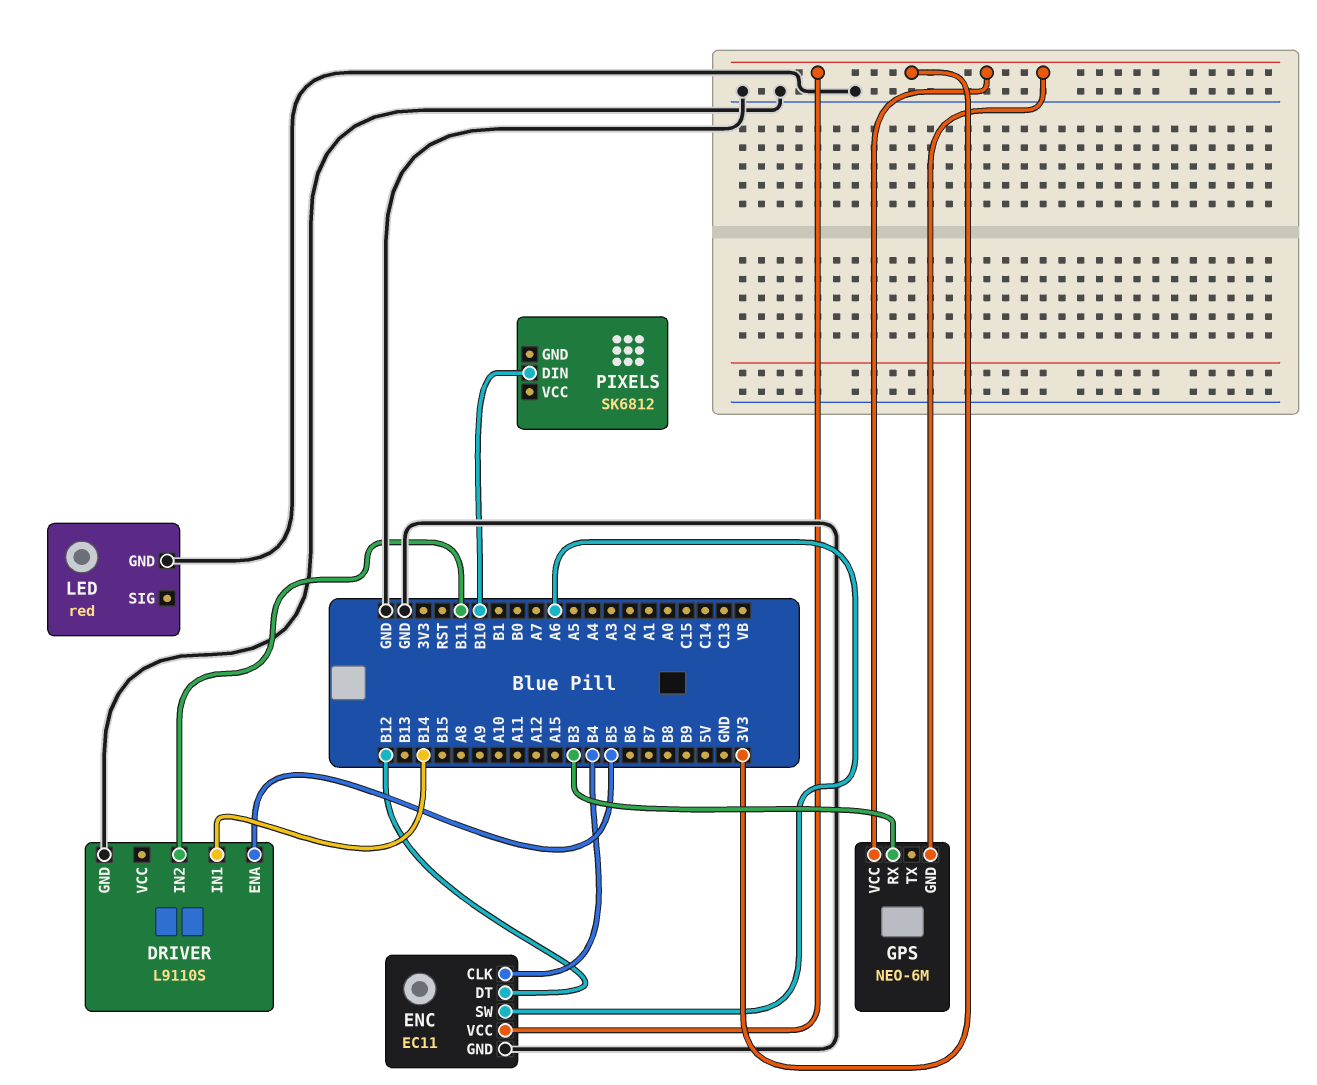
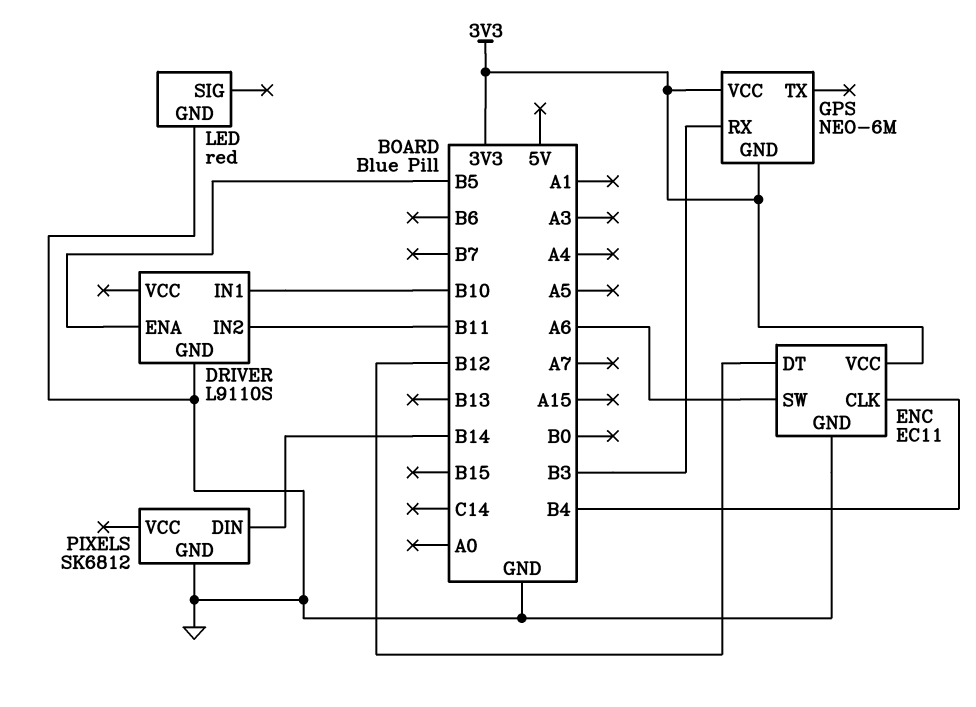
DRIVER pin IN1: B14 -> B10
PIXELS pin DIN: B10 -> B14
PIXELS pin GND: none -> GND

